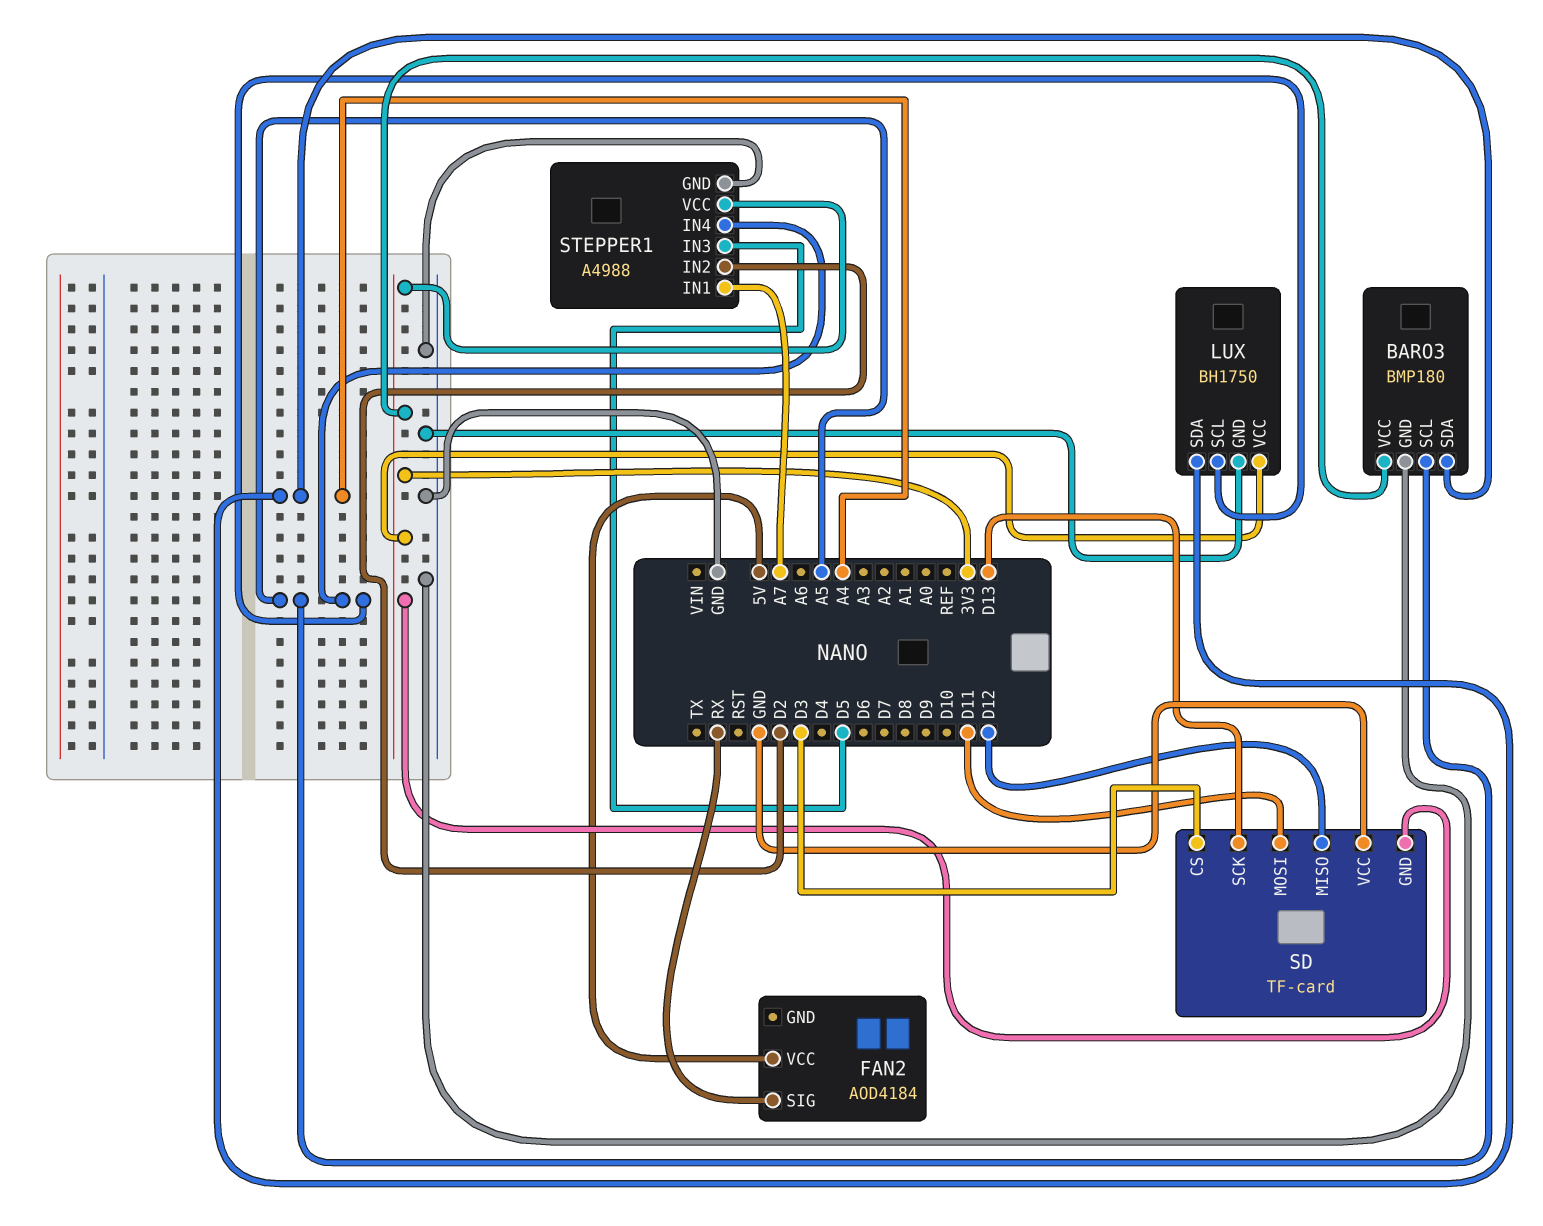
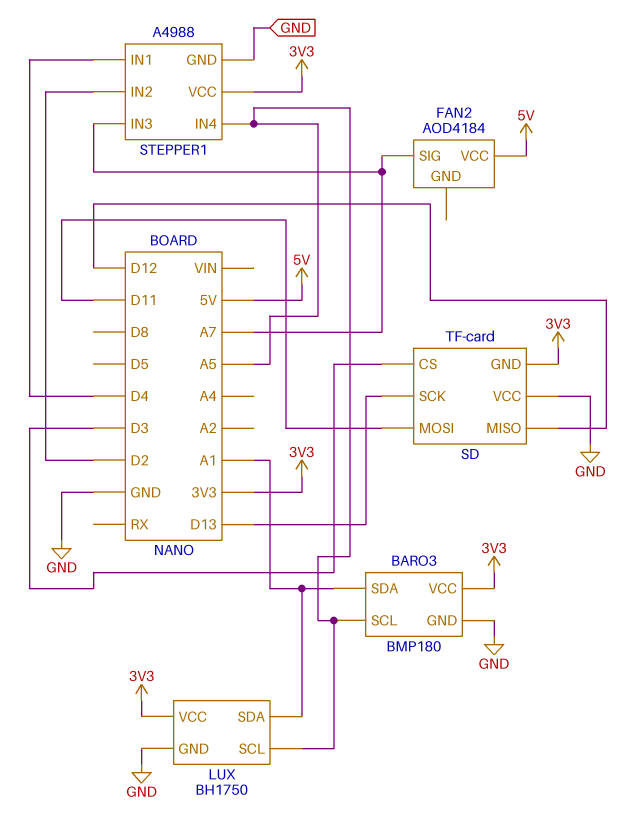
BARO3 pin SDA: A4 -> A1
FAN2 pin SIG: RX -> A7
LUX pin SDA: A4 -> A1
STEPPER1 pin IN1: A7 -> D4
STEPPER1 pin IN3: D5 -> A7

